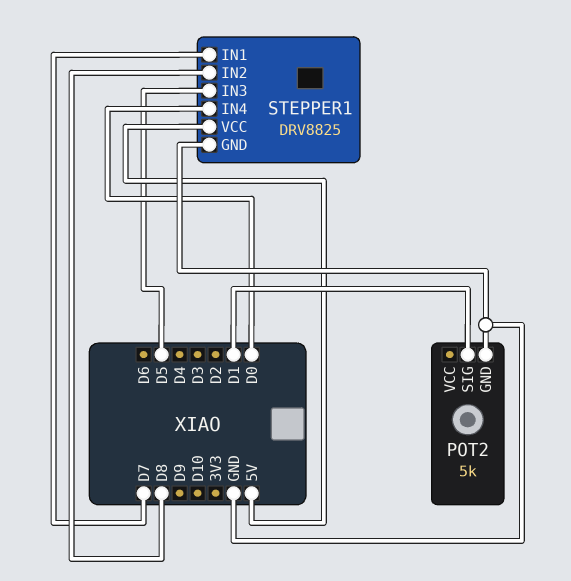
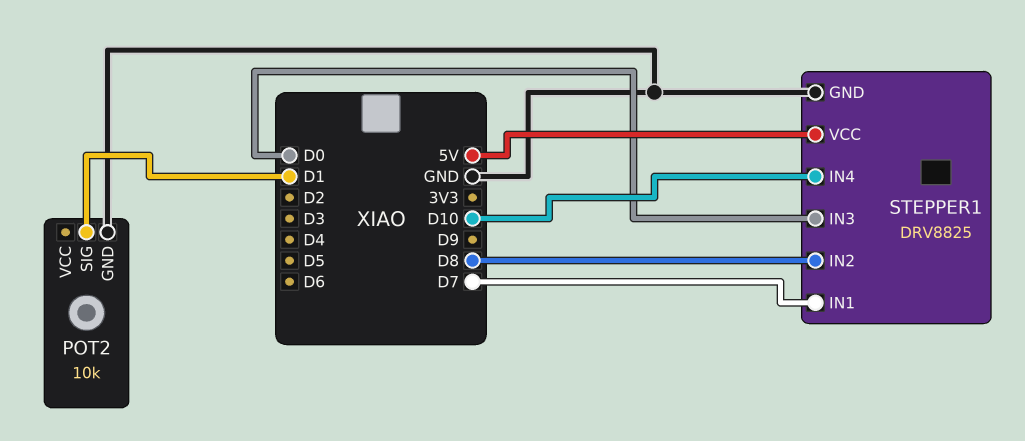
POT2: 5k -> 10k
STEPPER1 pin IN3: D5 -> D0
STEPPER1 pin IN4: D0 -> D10

